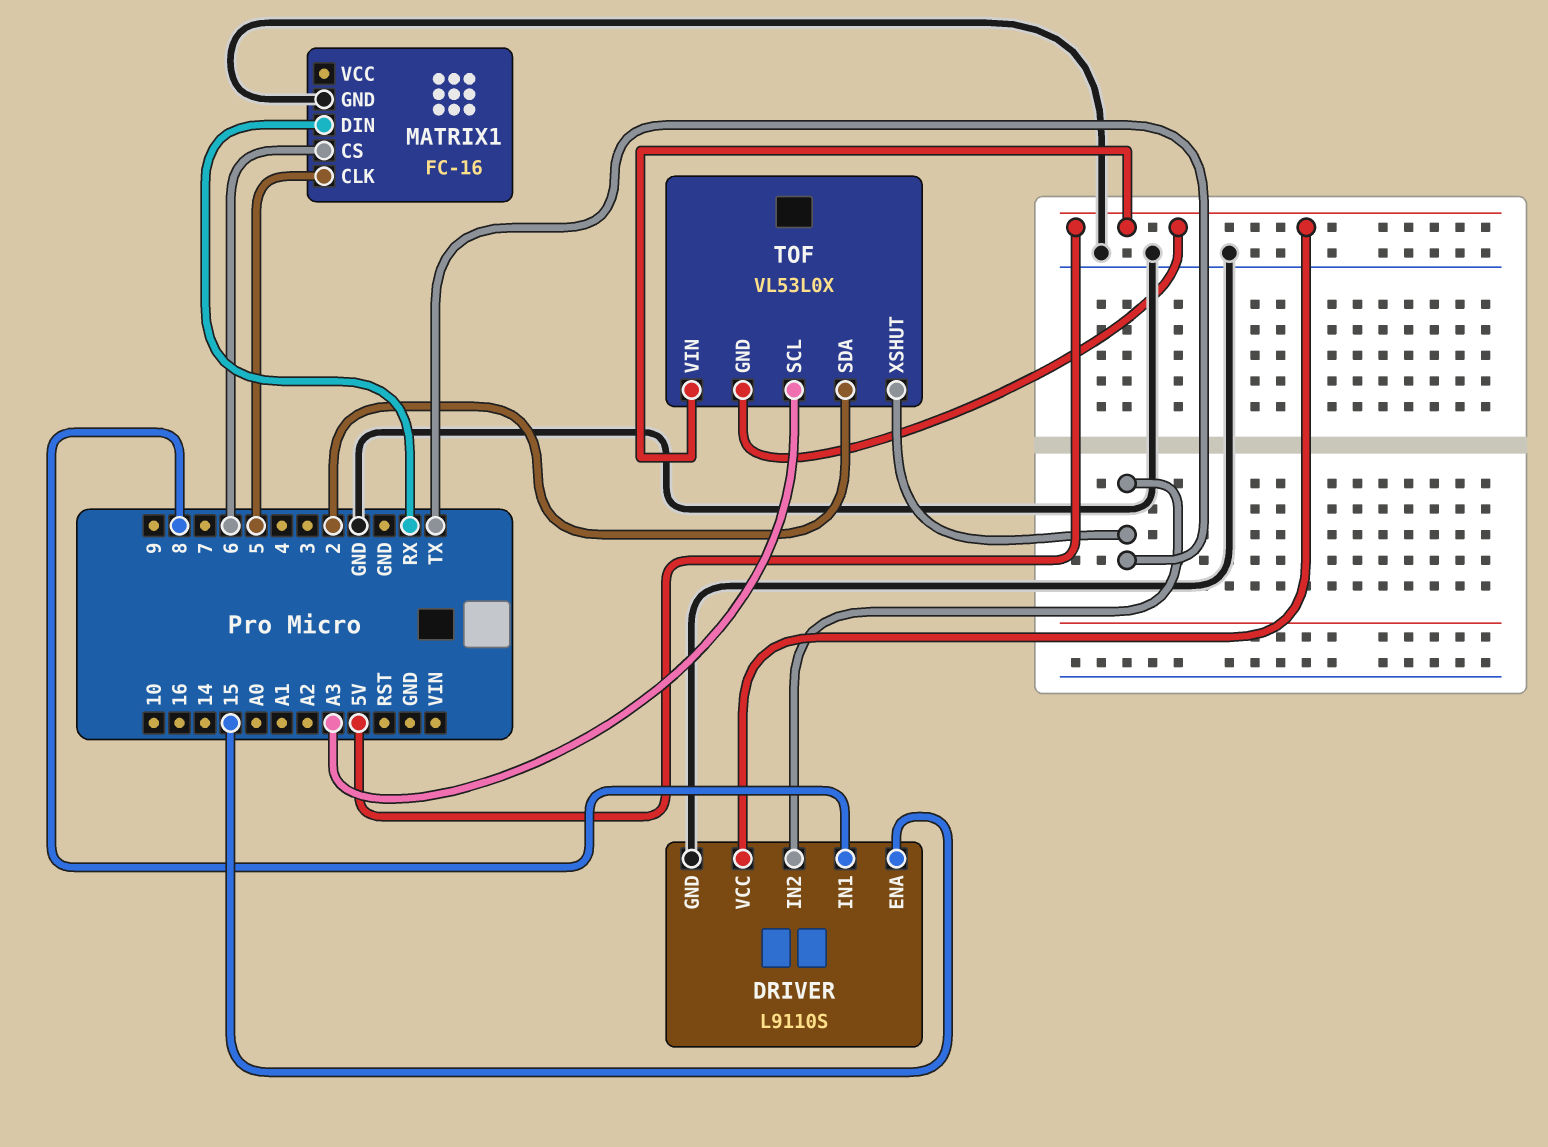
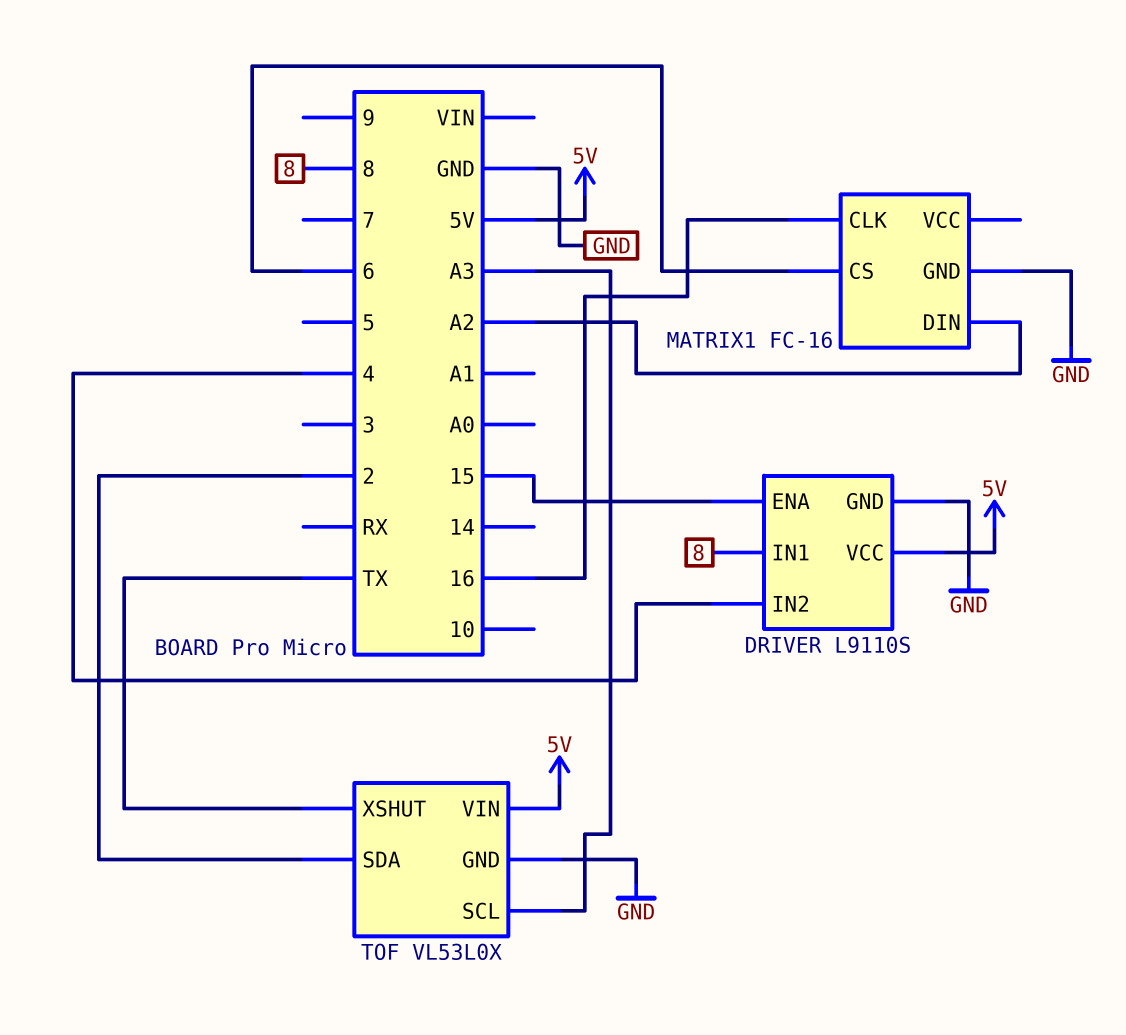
DRIVER pin IN2: TX -> 4
MATRIX1 pin CLK: 5 -> 16
MATRIX1 pin DIN: RX -> A2
TOF pin GND: 5V -> GND

